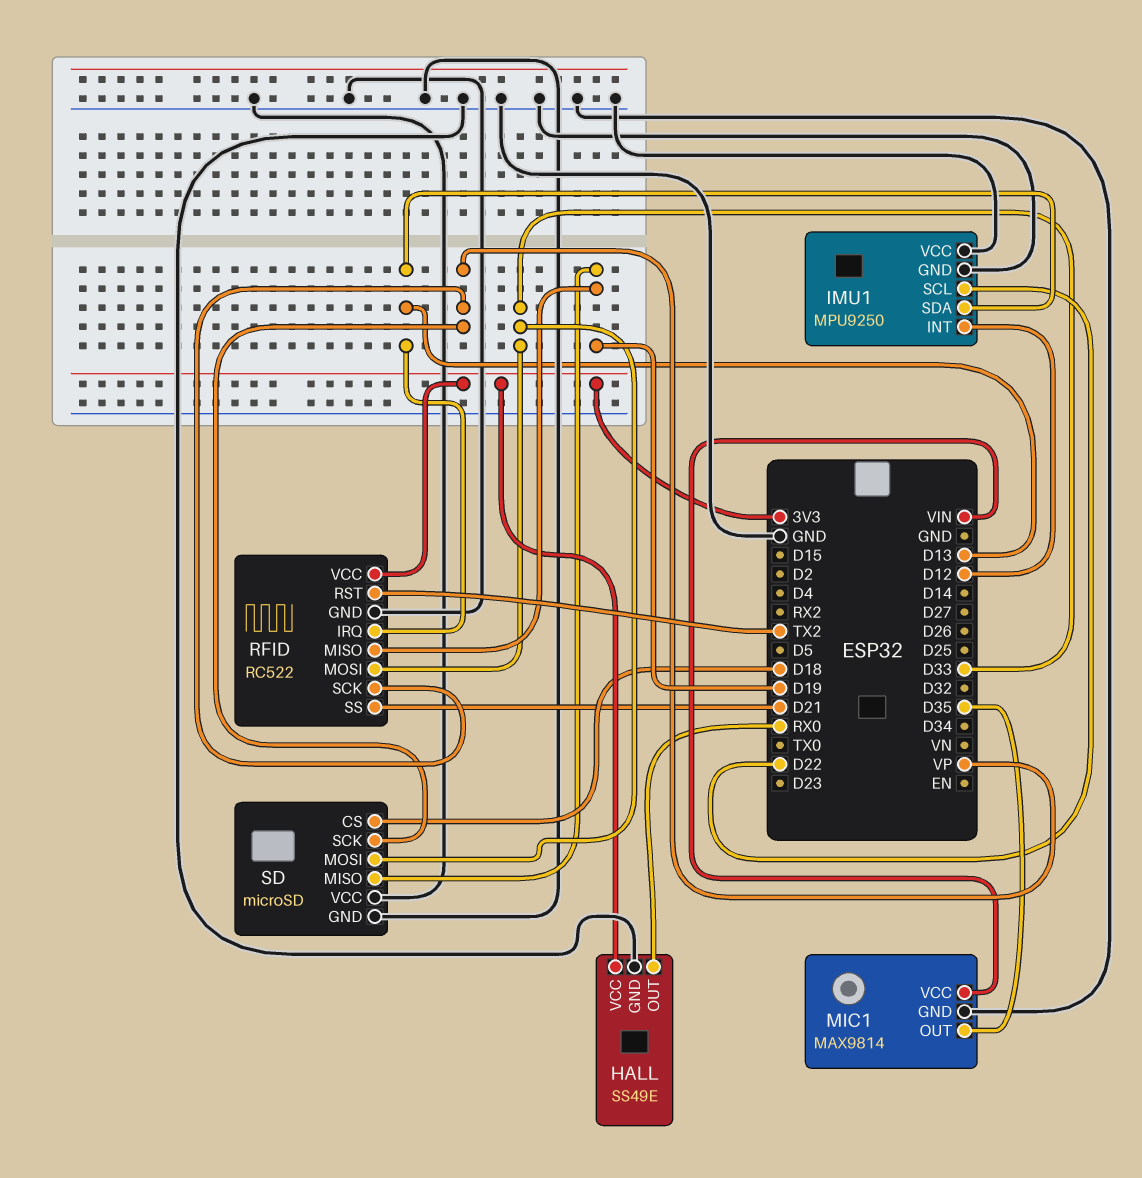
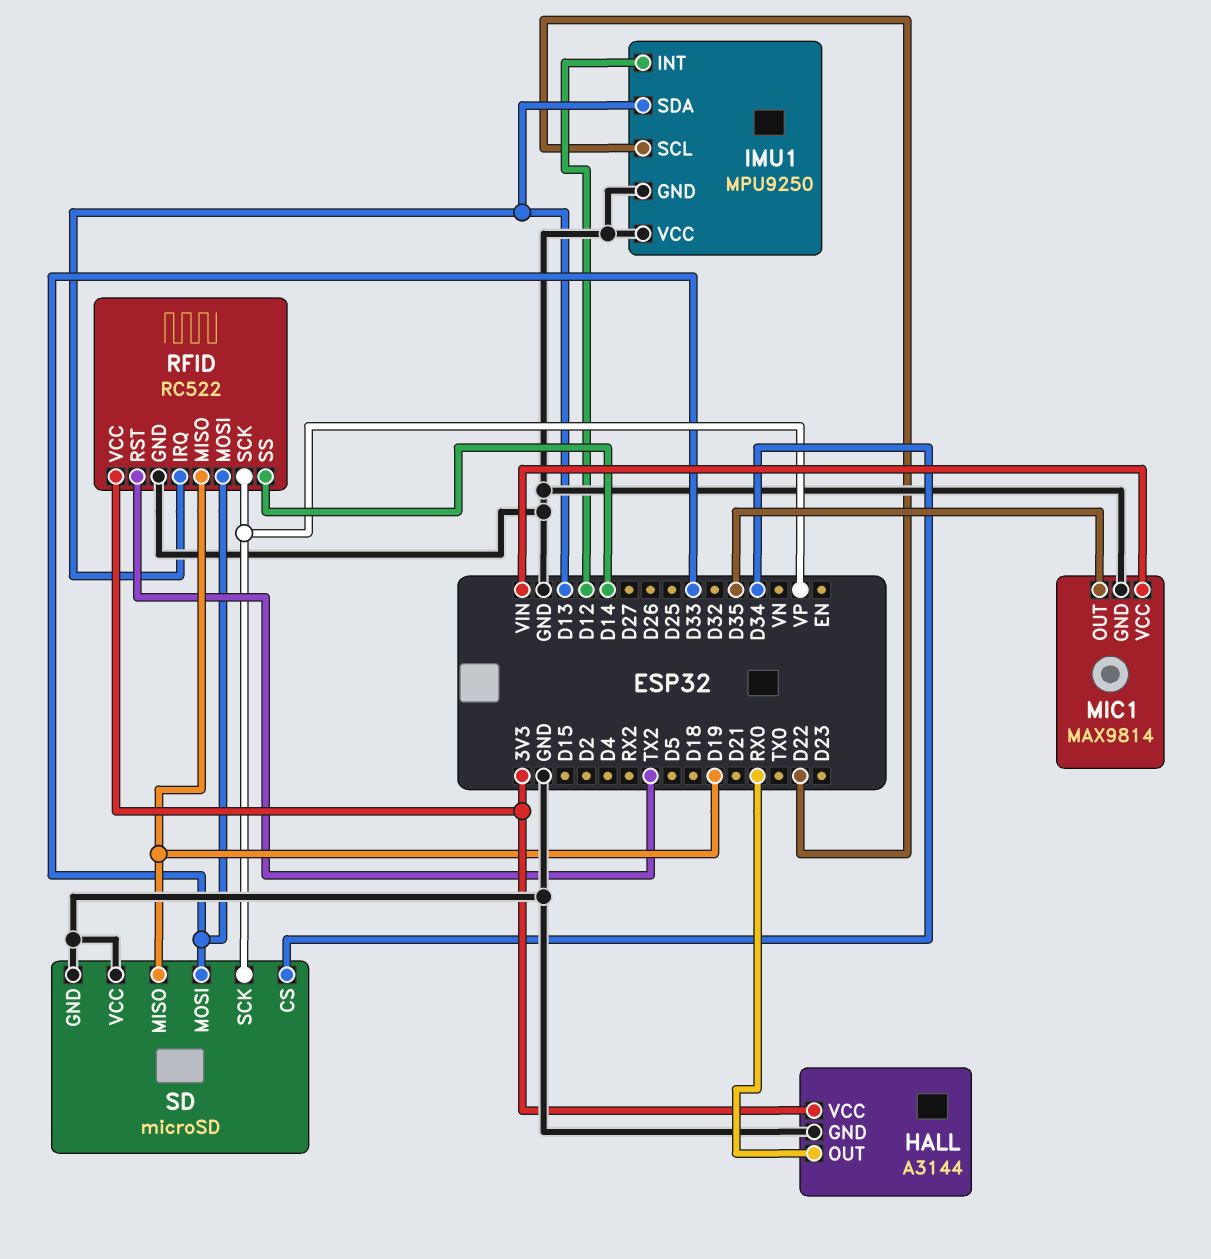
HALL: SS49E -> A3144
RFID pin SS: D21 -> D14
SD pin CS: D18 -> D34

